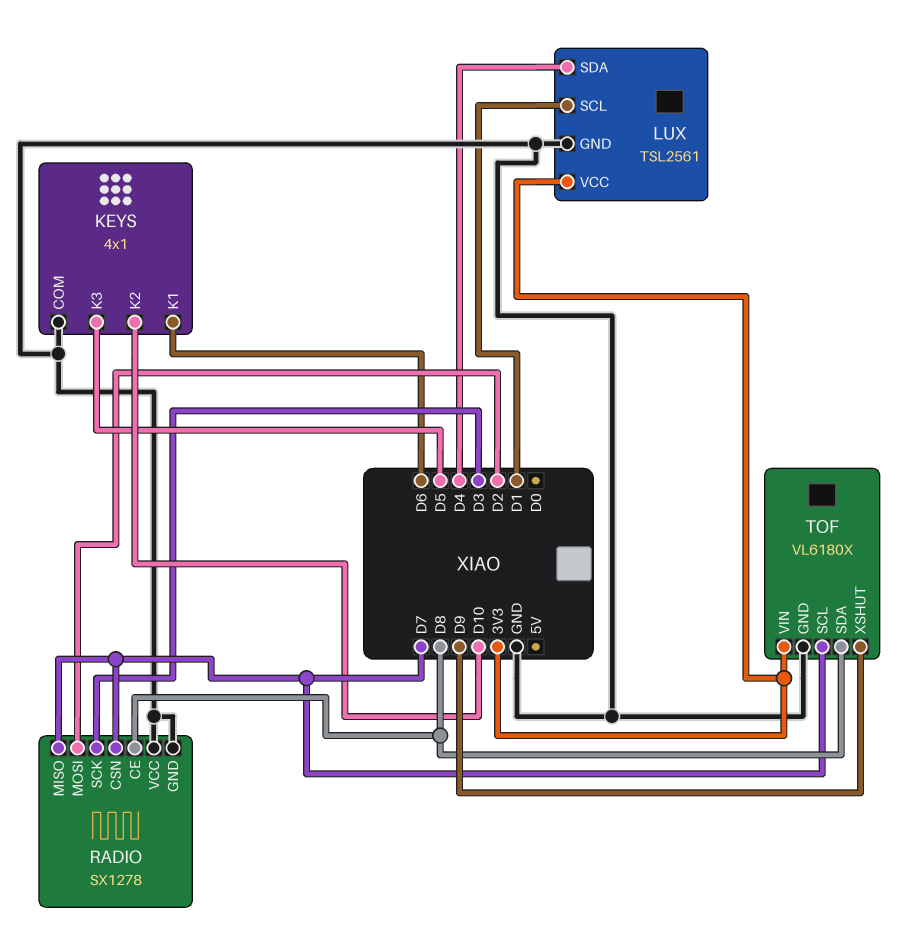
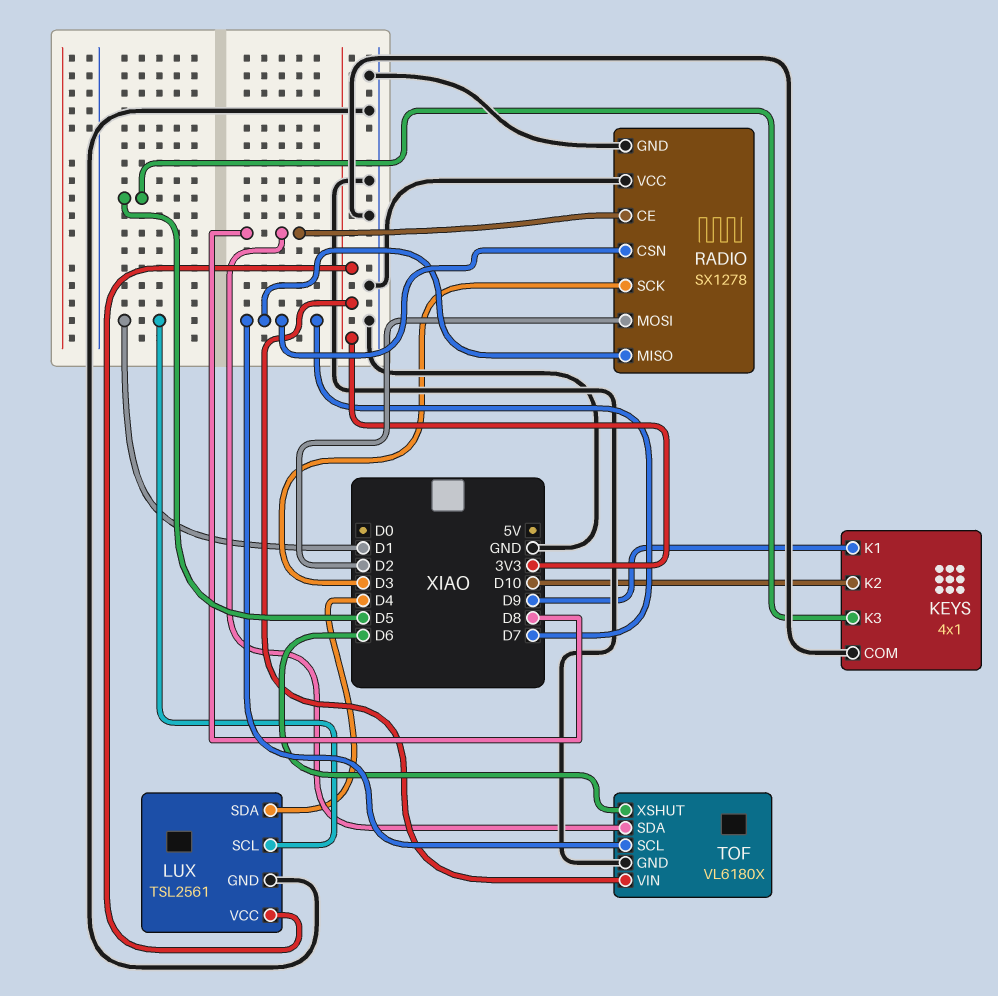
KEYS pin K1: D6 -> D9
TOF pin XSHUT: D9 -> D6

